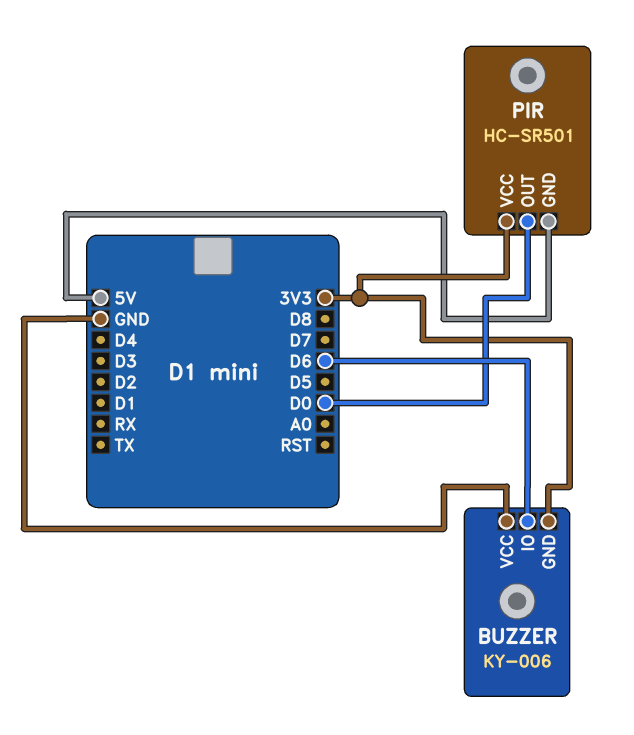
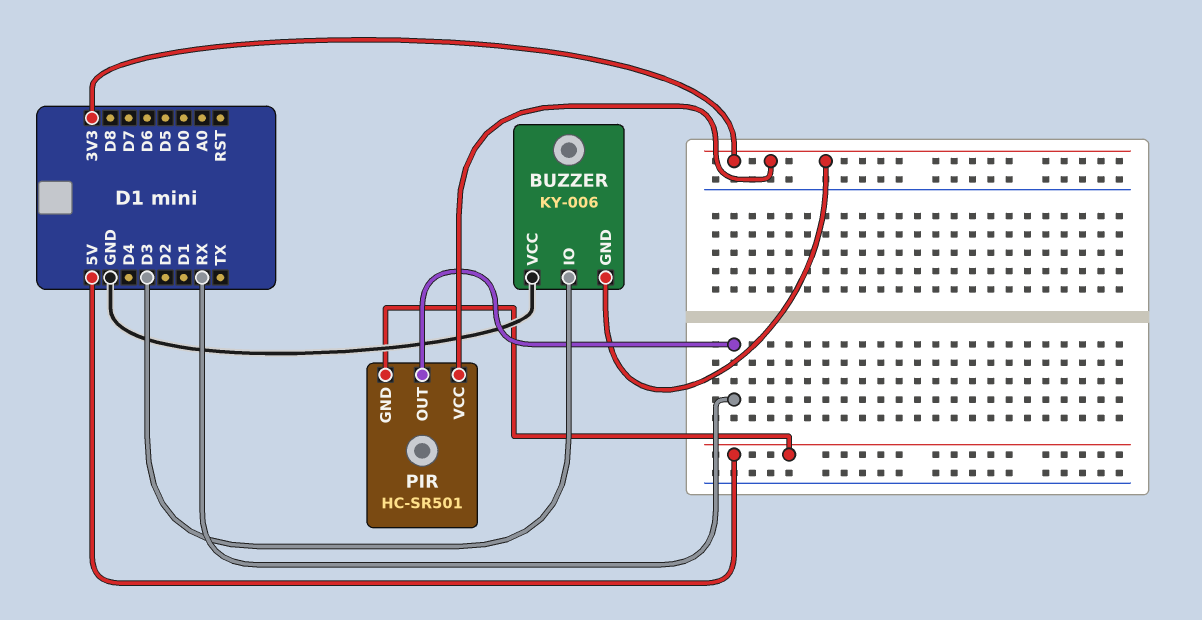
BUZZER pin IO: D6 -> D3
PIR pin OUT: D0 -> RX

